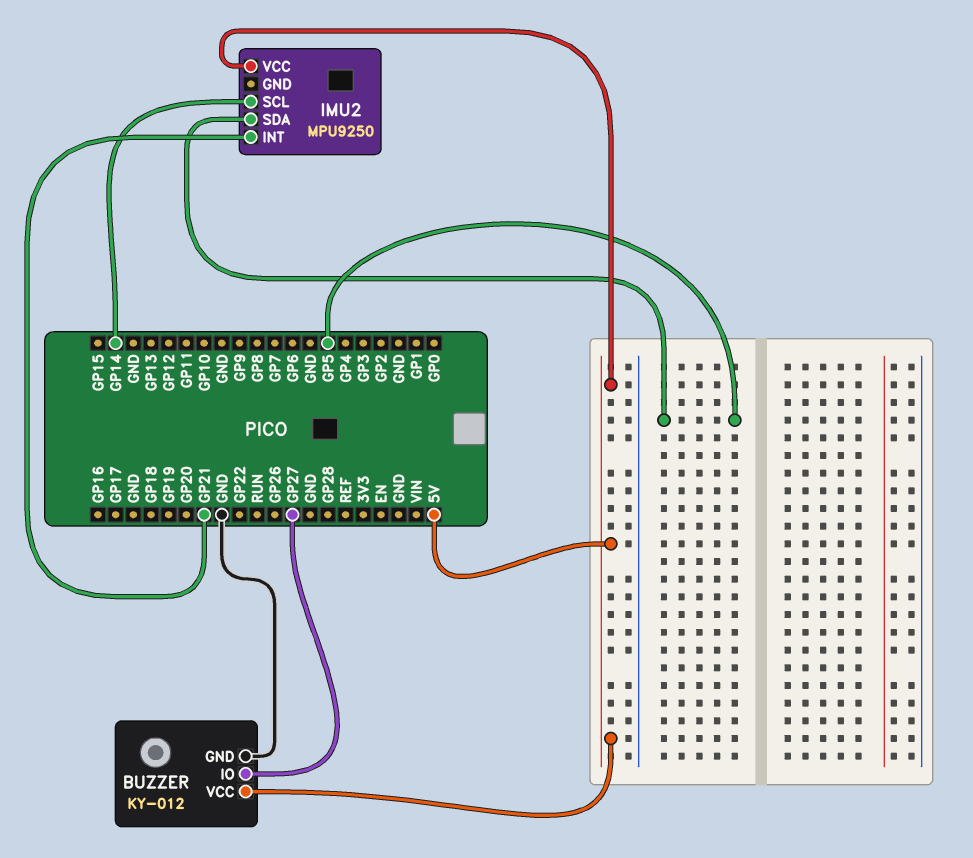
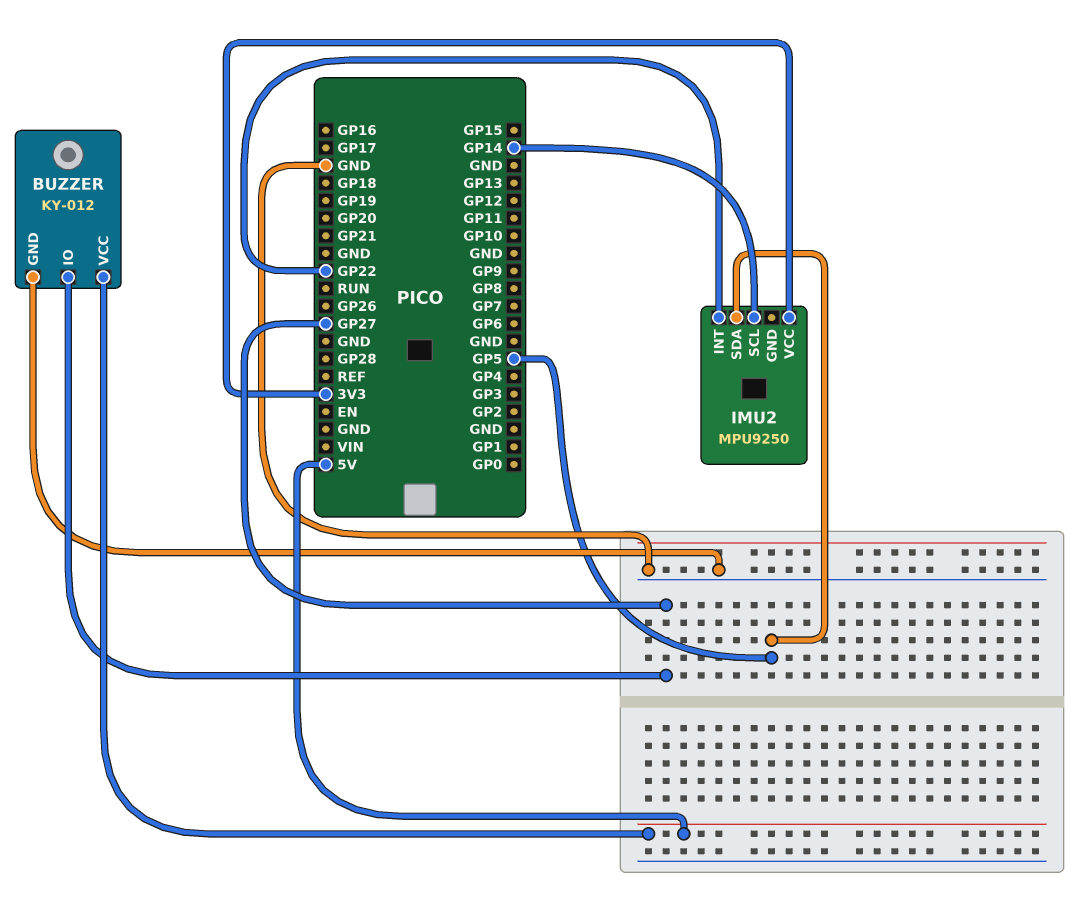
IMU2 pin INT: GP21 -> GP22
IMU2 pin VCC: 5V -> 3V3

